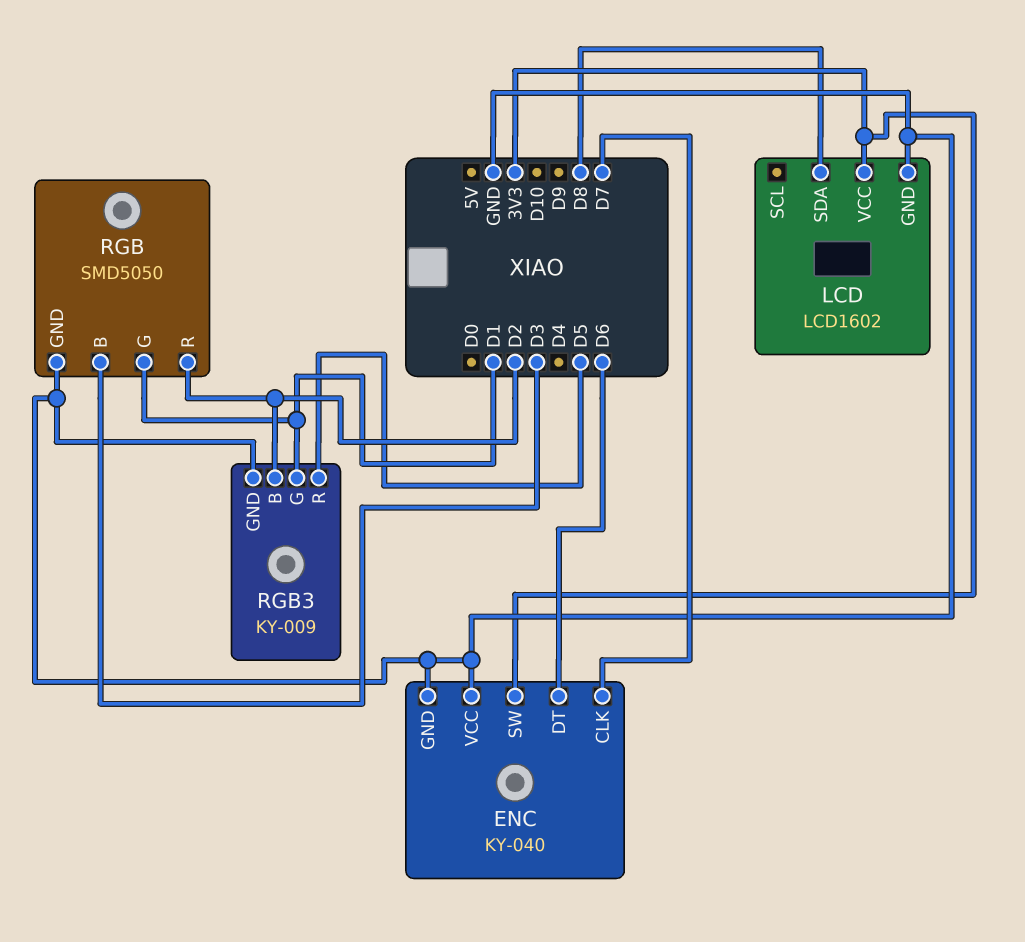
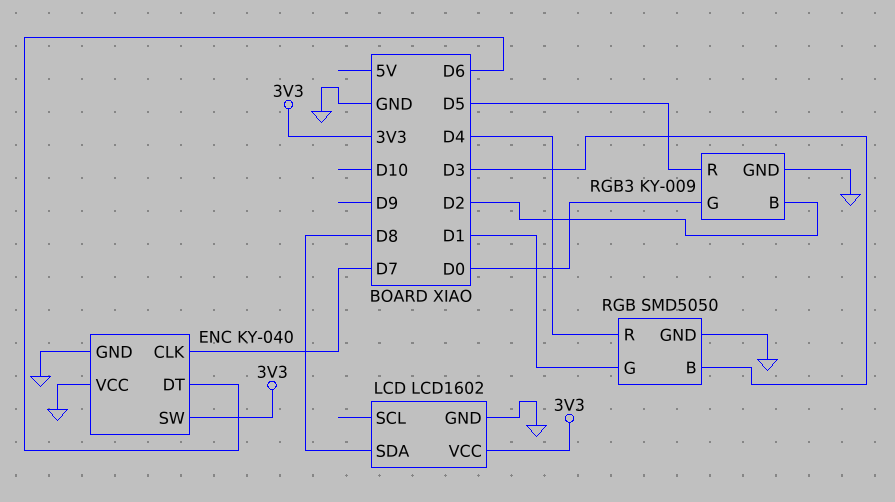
RGB pin R: D2 -> D4
RGB3 pin G: D1 -> D0

